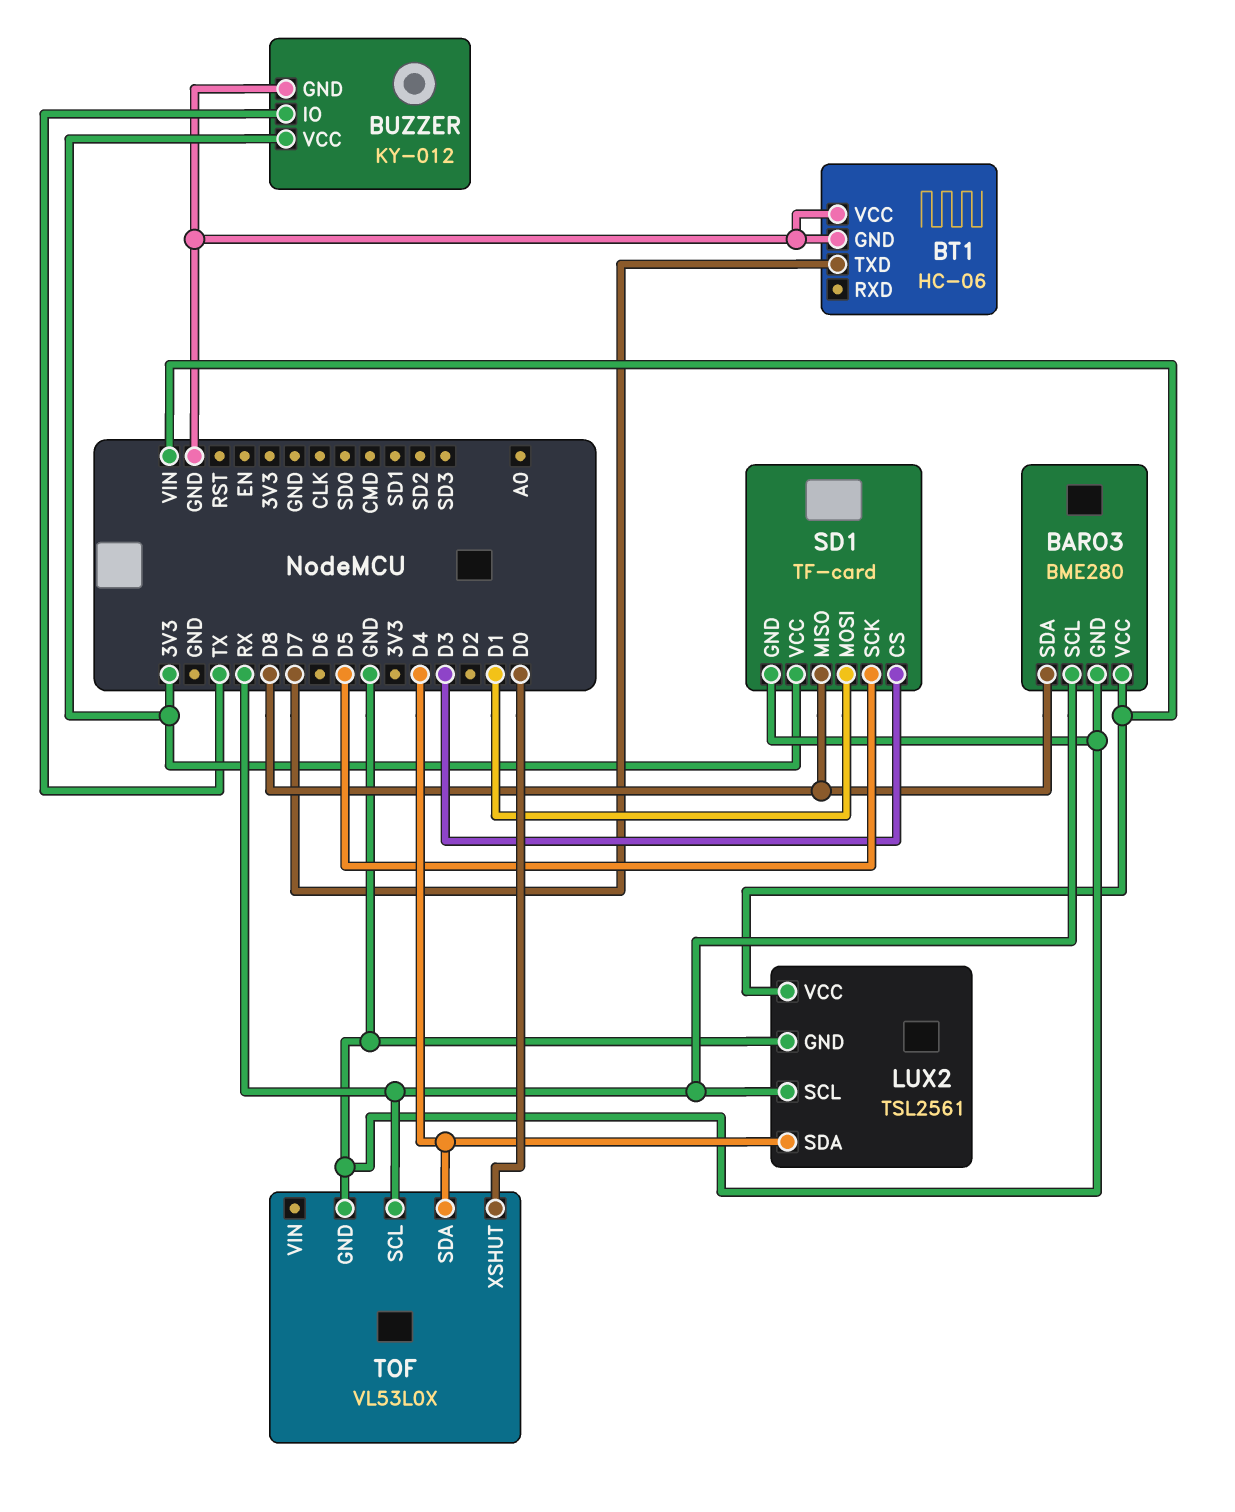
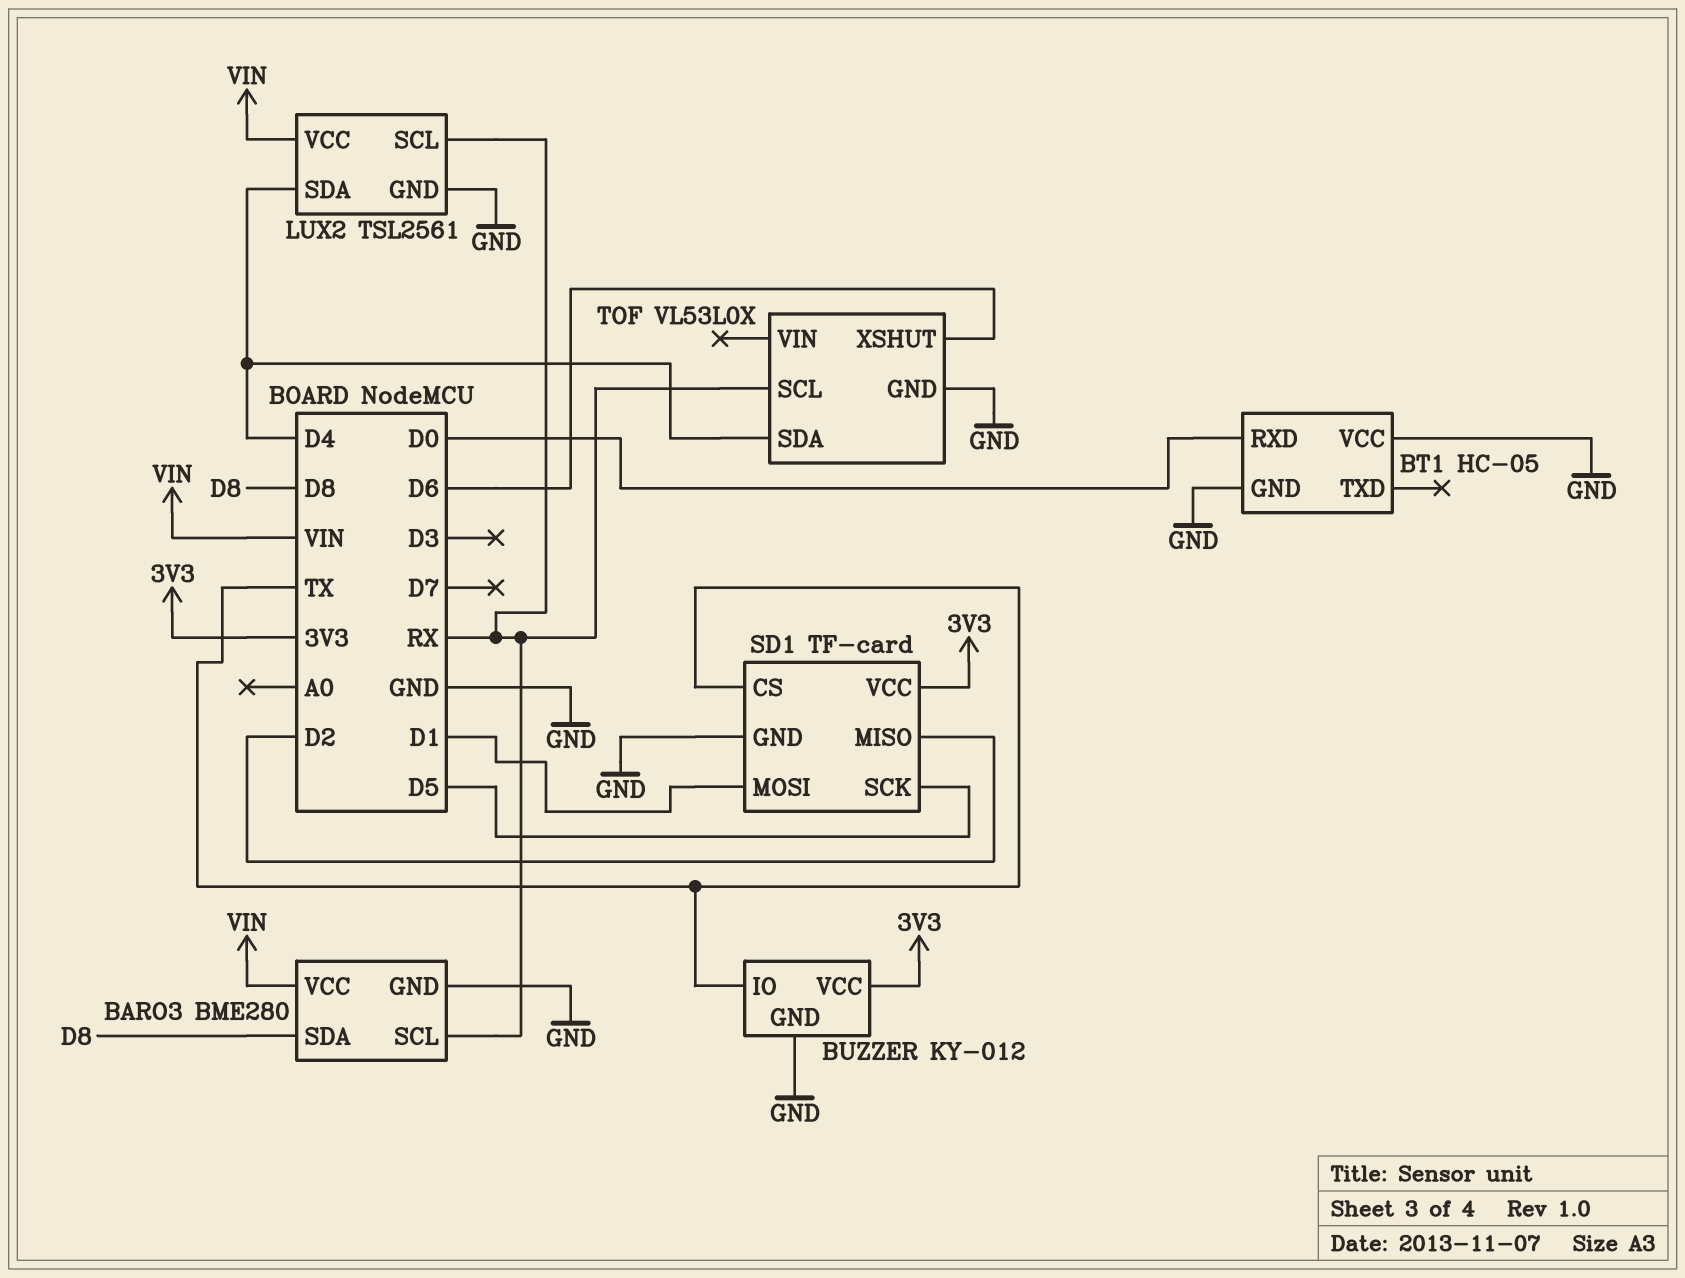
BT1: HC-06 -> HC-05
BT1 pin RXD: none -> D0
BT1 pin TXD: D7 -> none
SD1 pin CS: D3 -> TX
SD1 pin MISO: D8 -> D2
TOF pin XSHUT: D0 -> D6

